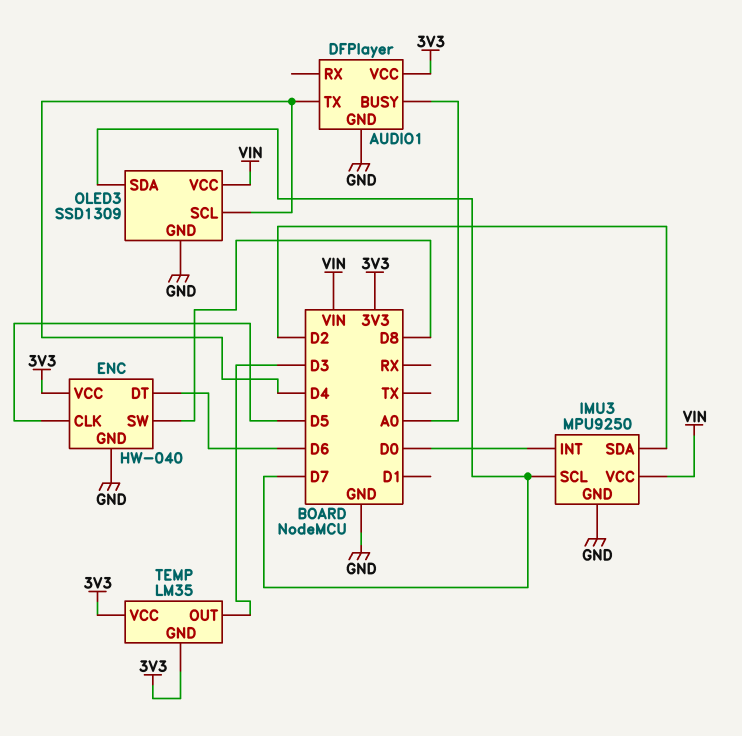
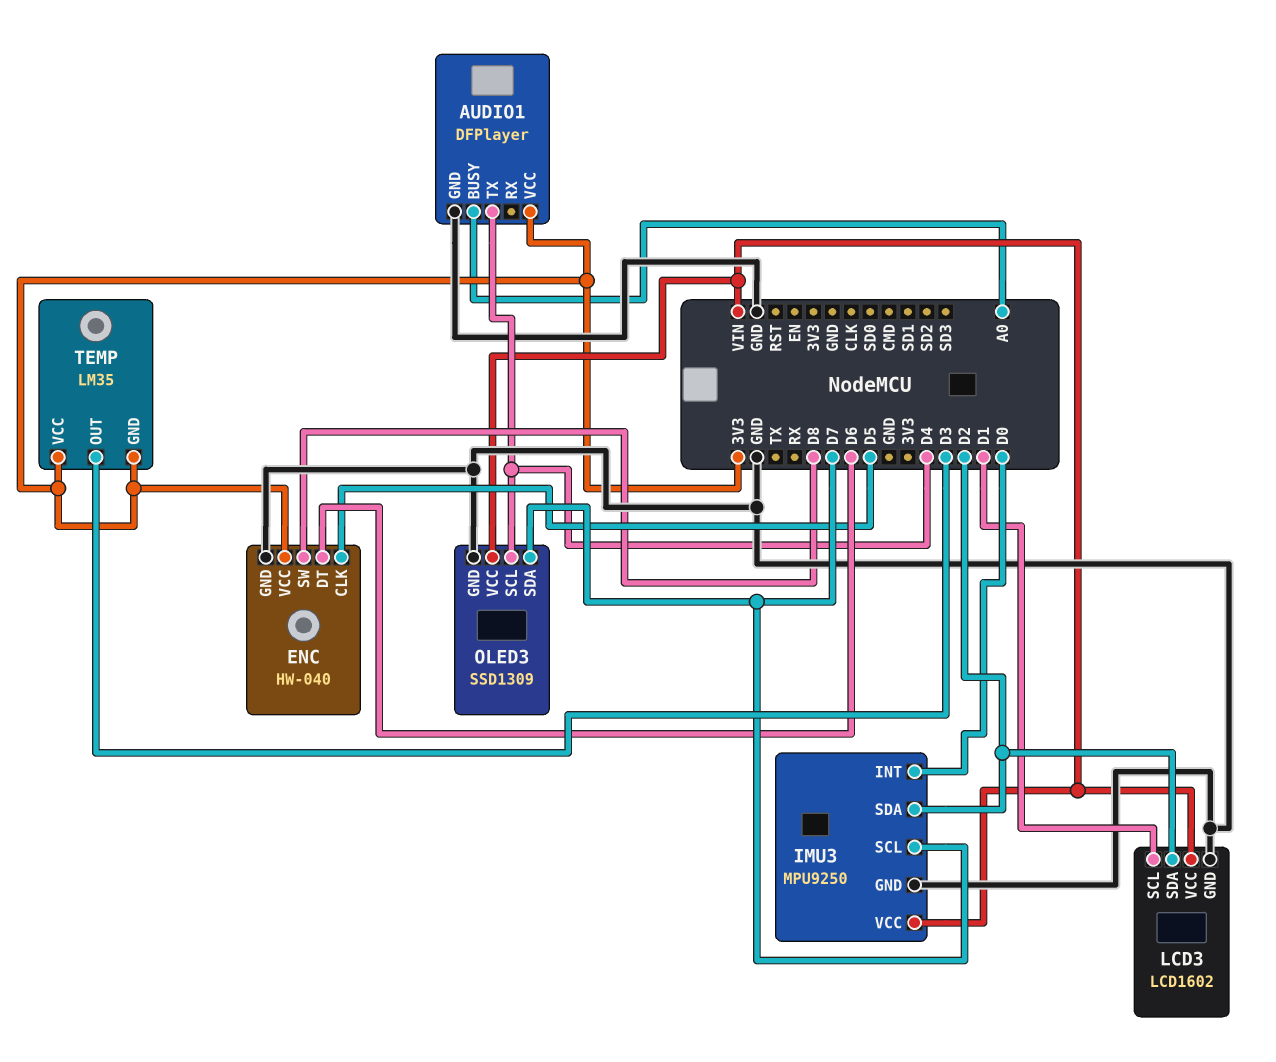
LCD3: none -> LCD1602
LCD3 pin GND: none -> GND
LCD3 pin SCL: none -> D1
LCD3 pin SDA: none -> D2
LCD3 pin VCC: none -> VIN

